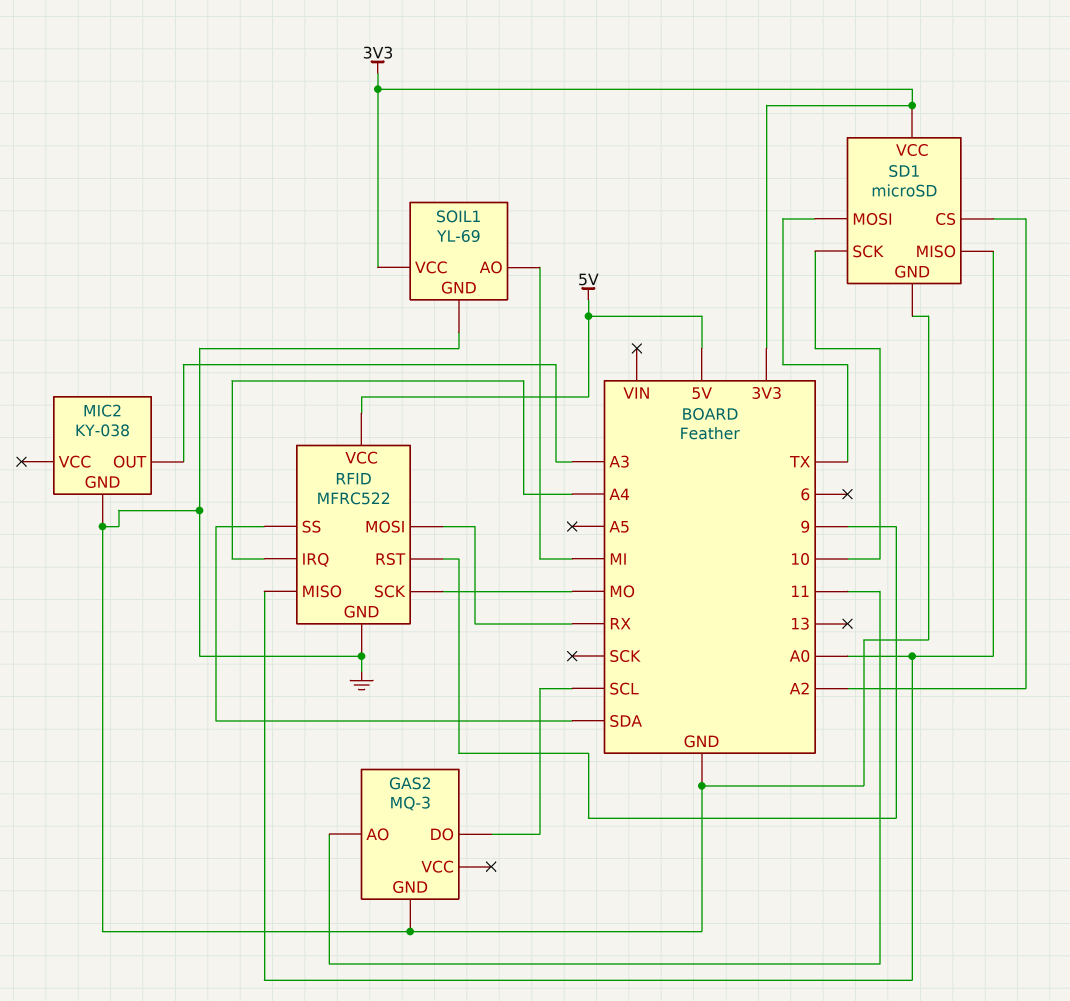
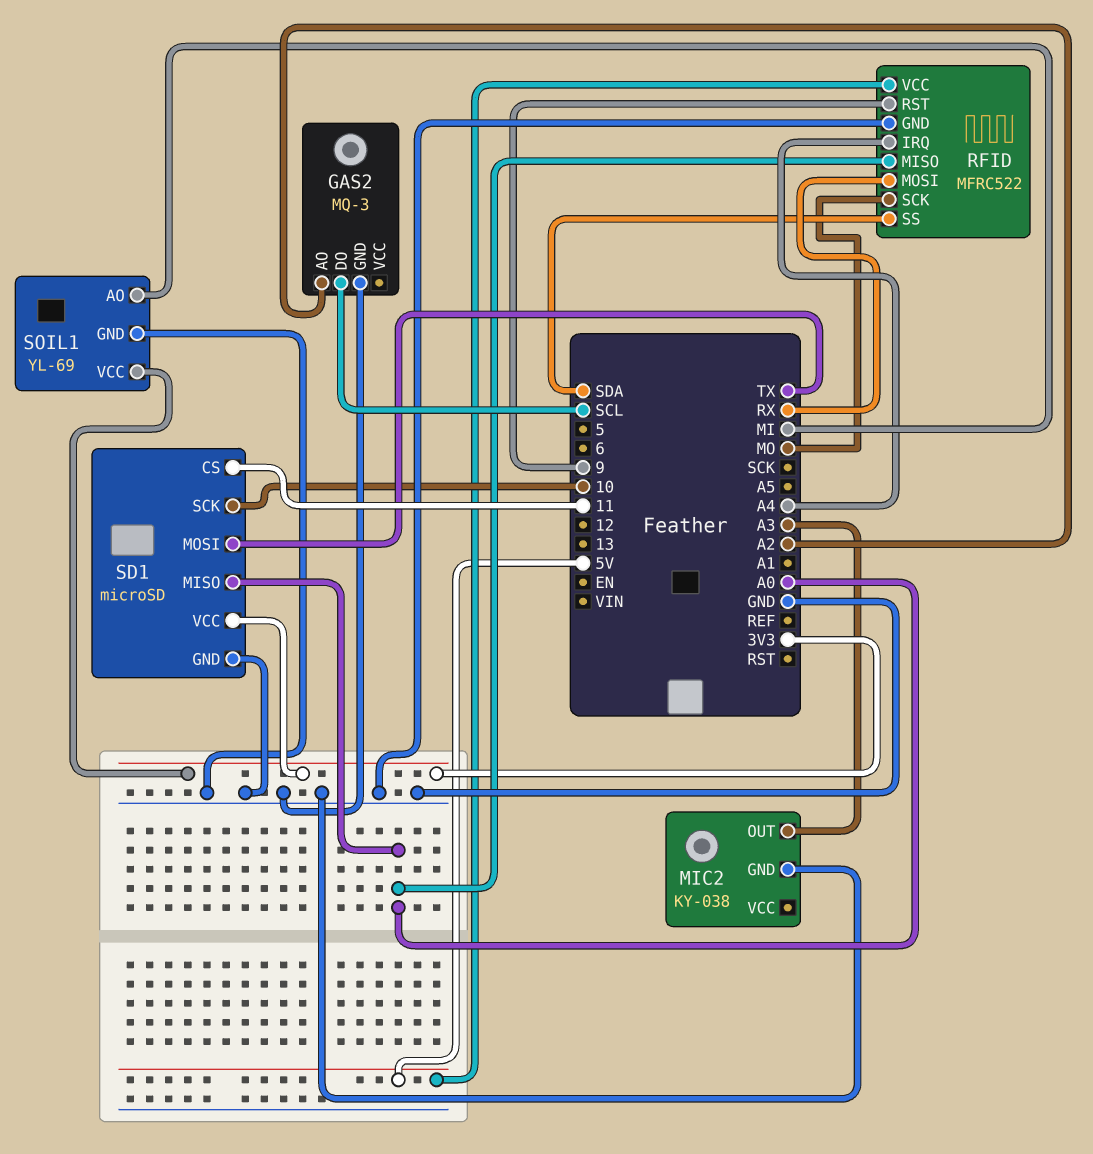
GAS2 pin AO: 11 -> A2
SD1 pin CS: A2 -> 11

